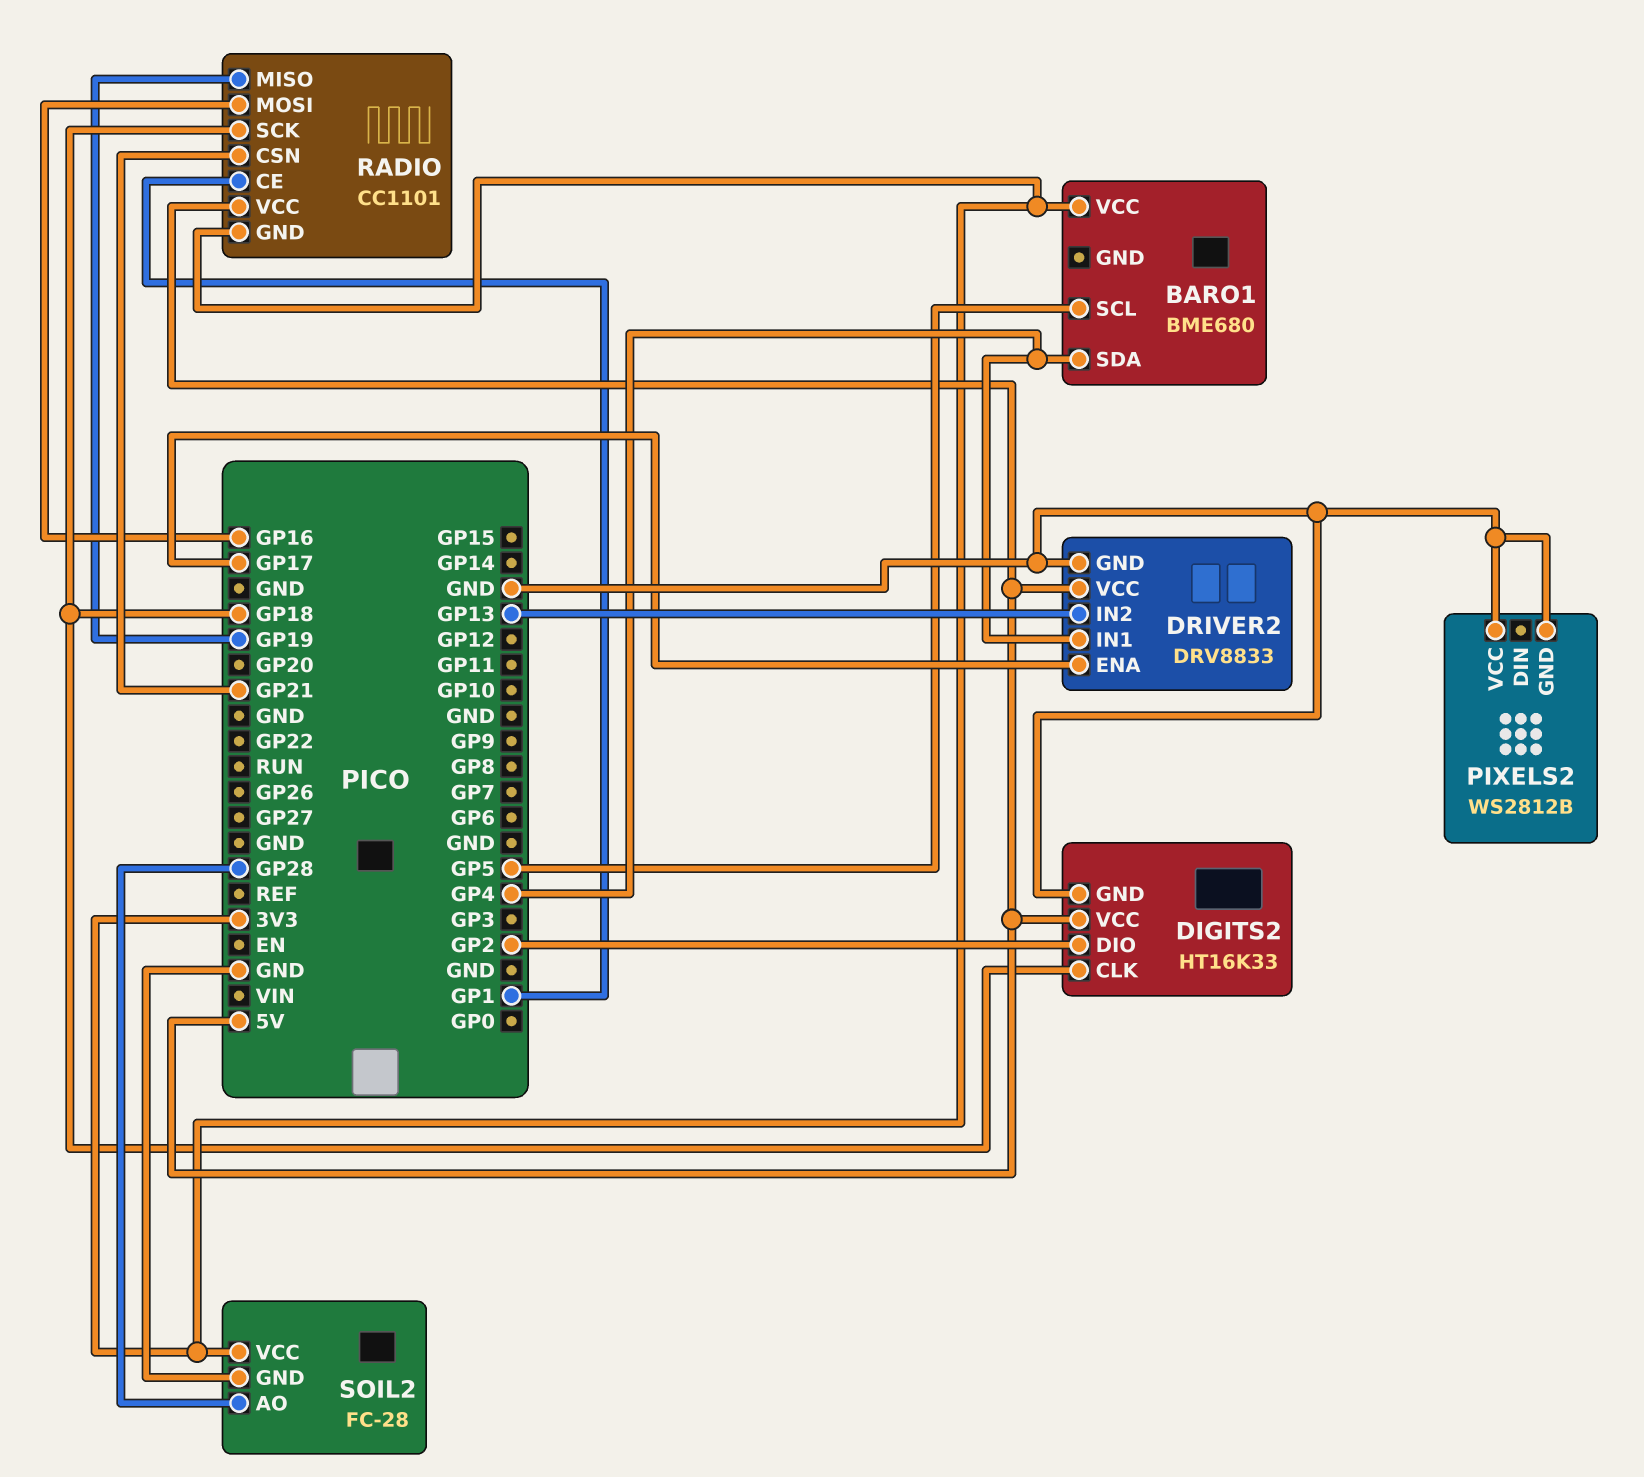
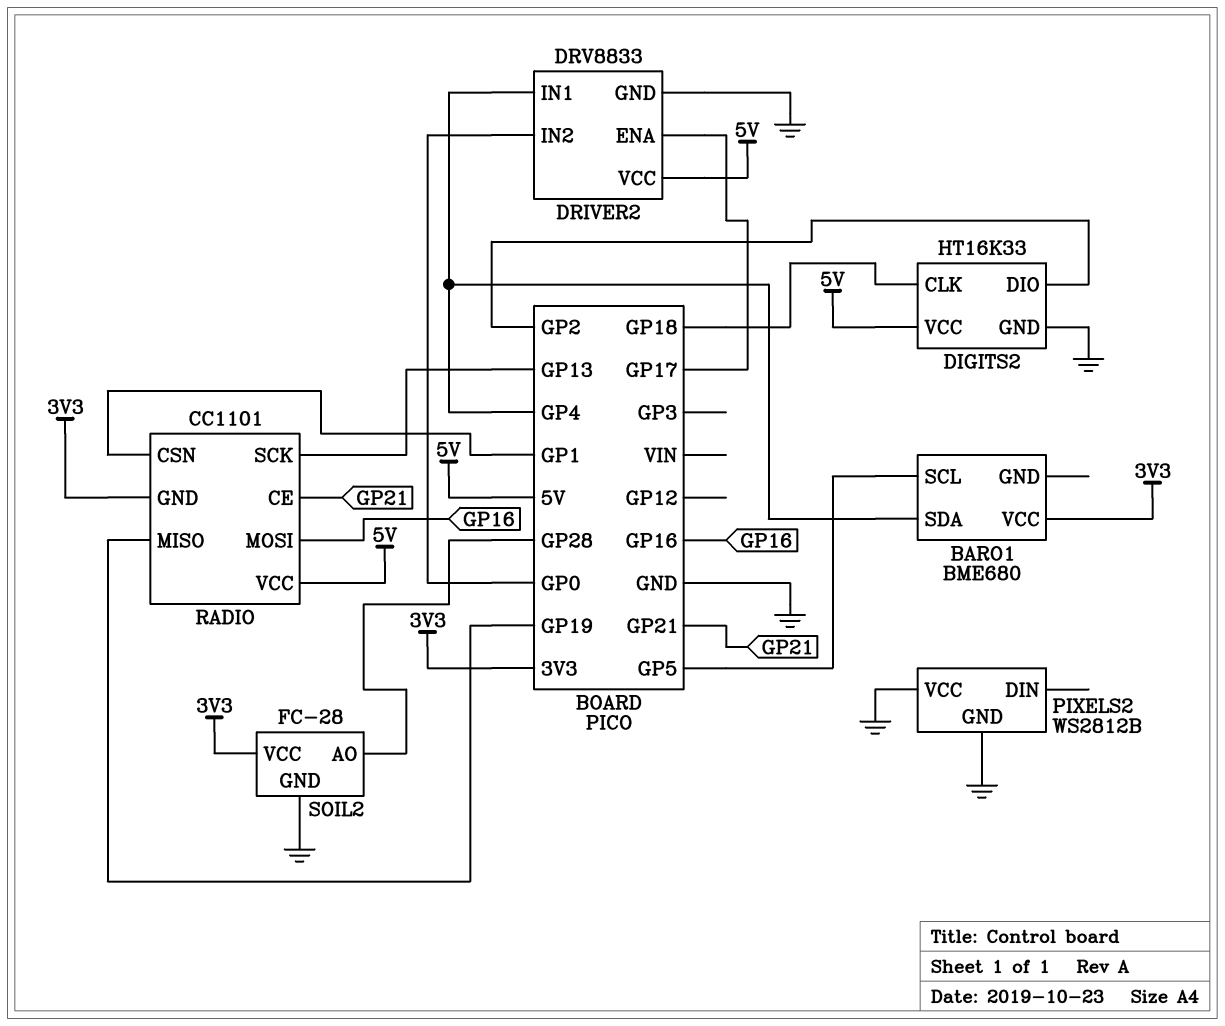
DRIVER2 pin IN2: GP13 -> GP0
RADIO pin CE: GP1 -> GP21
RADIO pin CSN: GP21 -> GP1
RADIO pin SCK: GP18 -> GP13

